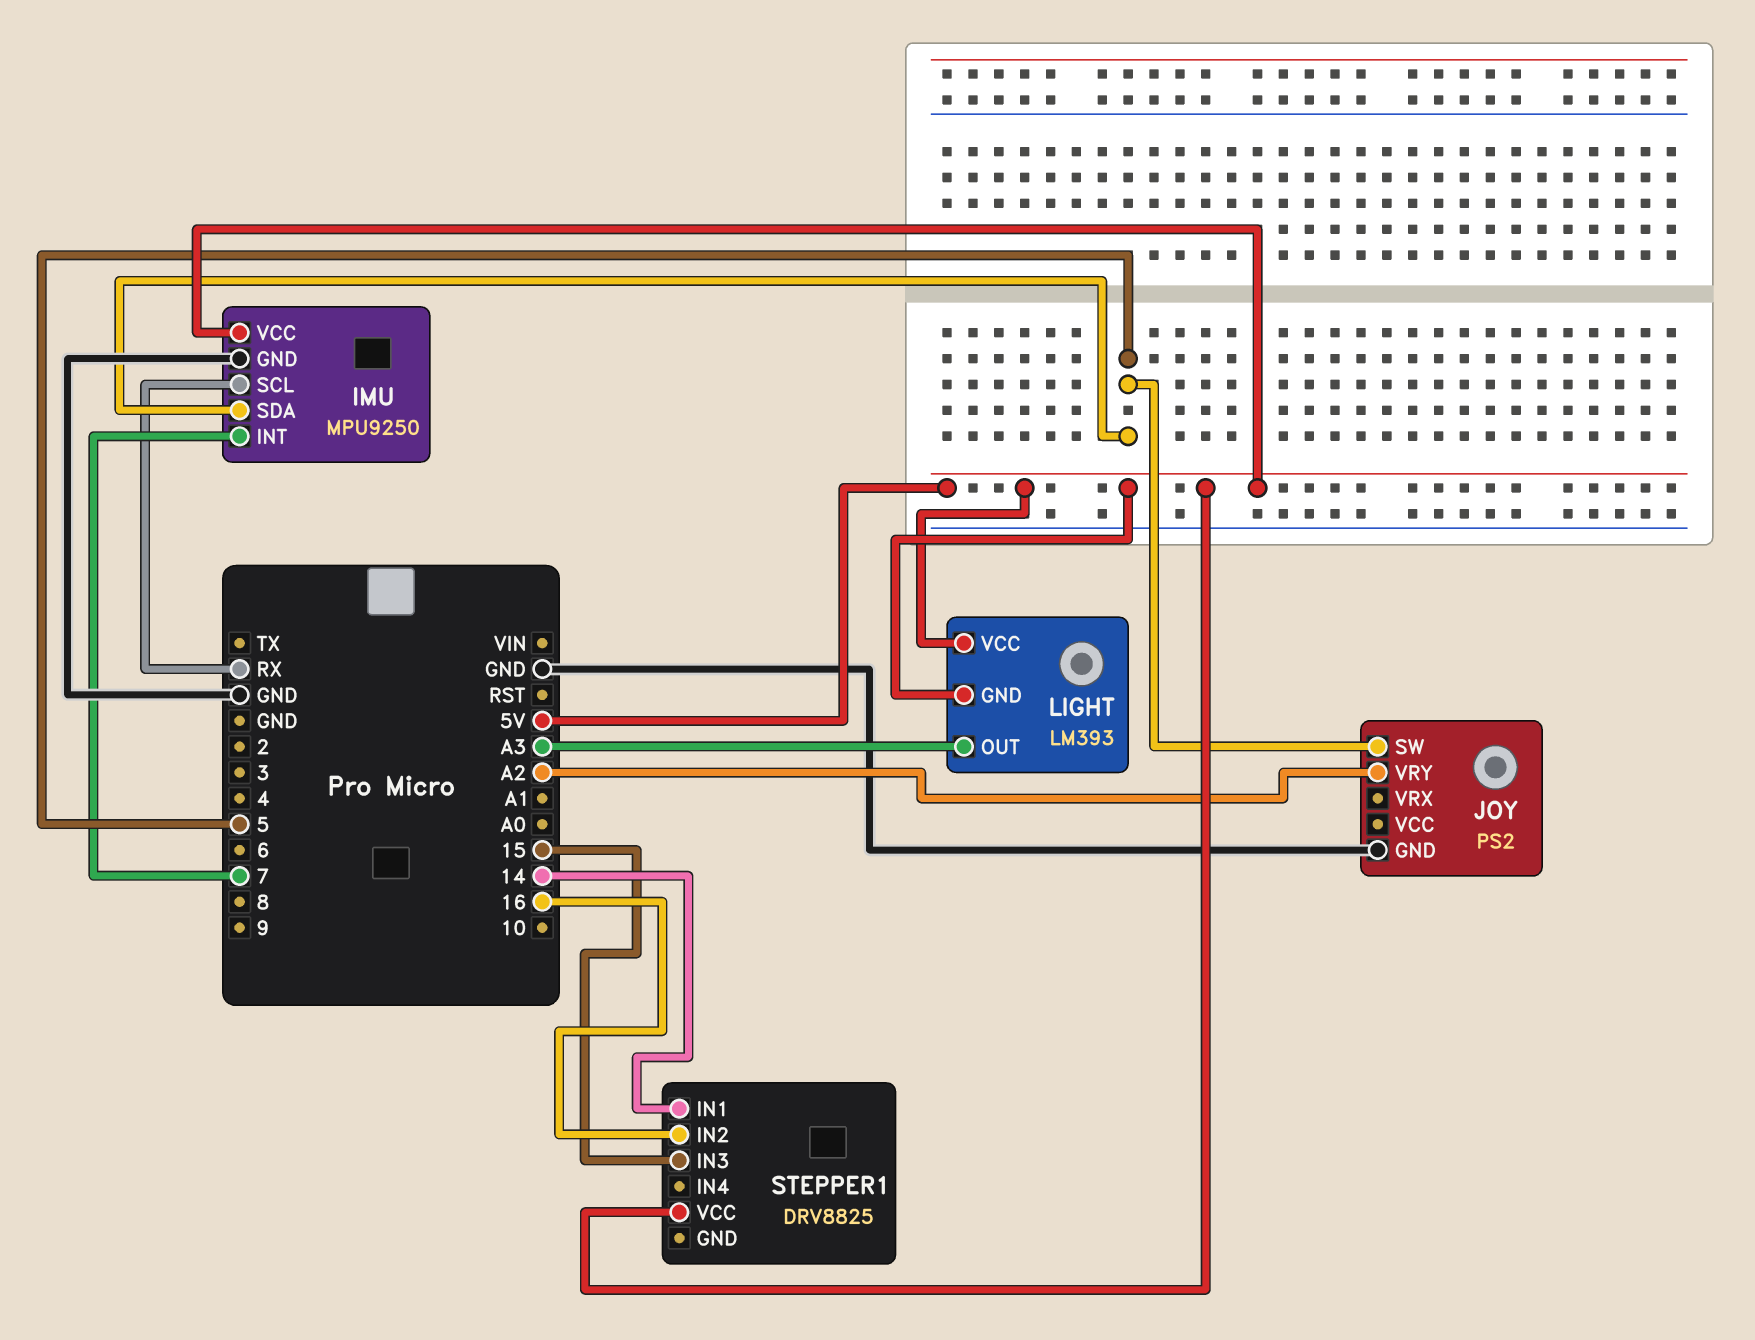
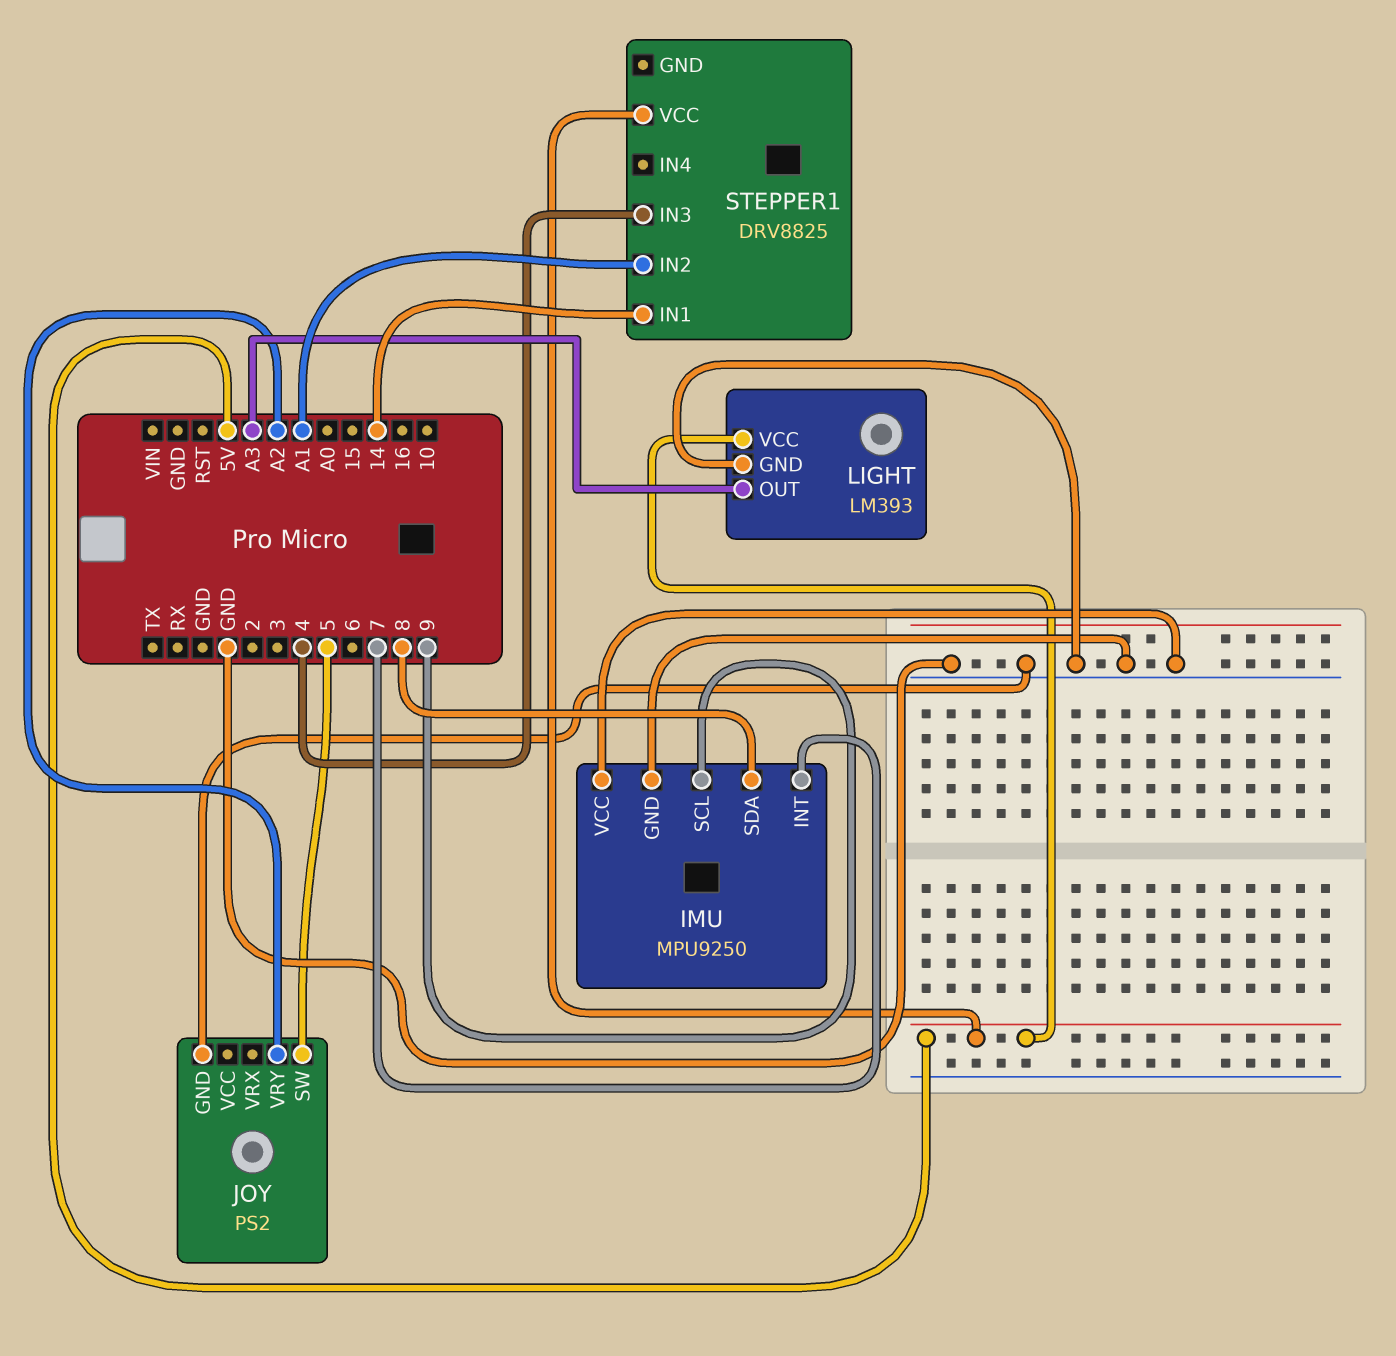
IMU pin SCL: RX -> 9
IMU pin SDA: 5 -> 8
IMU pin VCC: 5V -> GND
LIGHT pin GND: 5V -> GND
STEPPER1 pin IN2: 16 -> A1
STEPPER1 pin IN3: 15 -> 4

